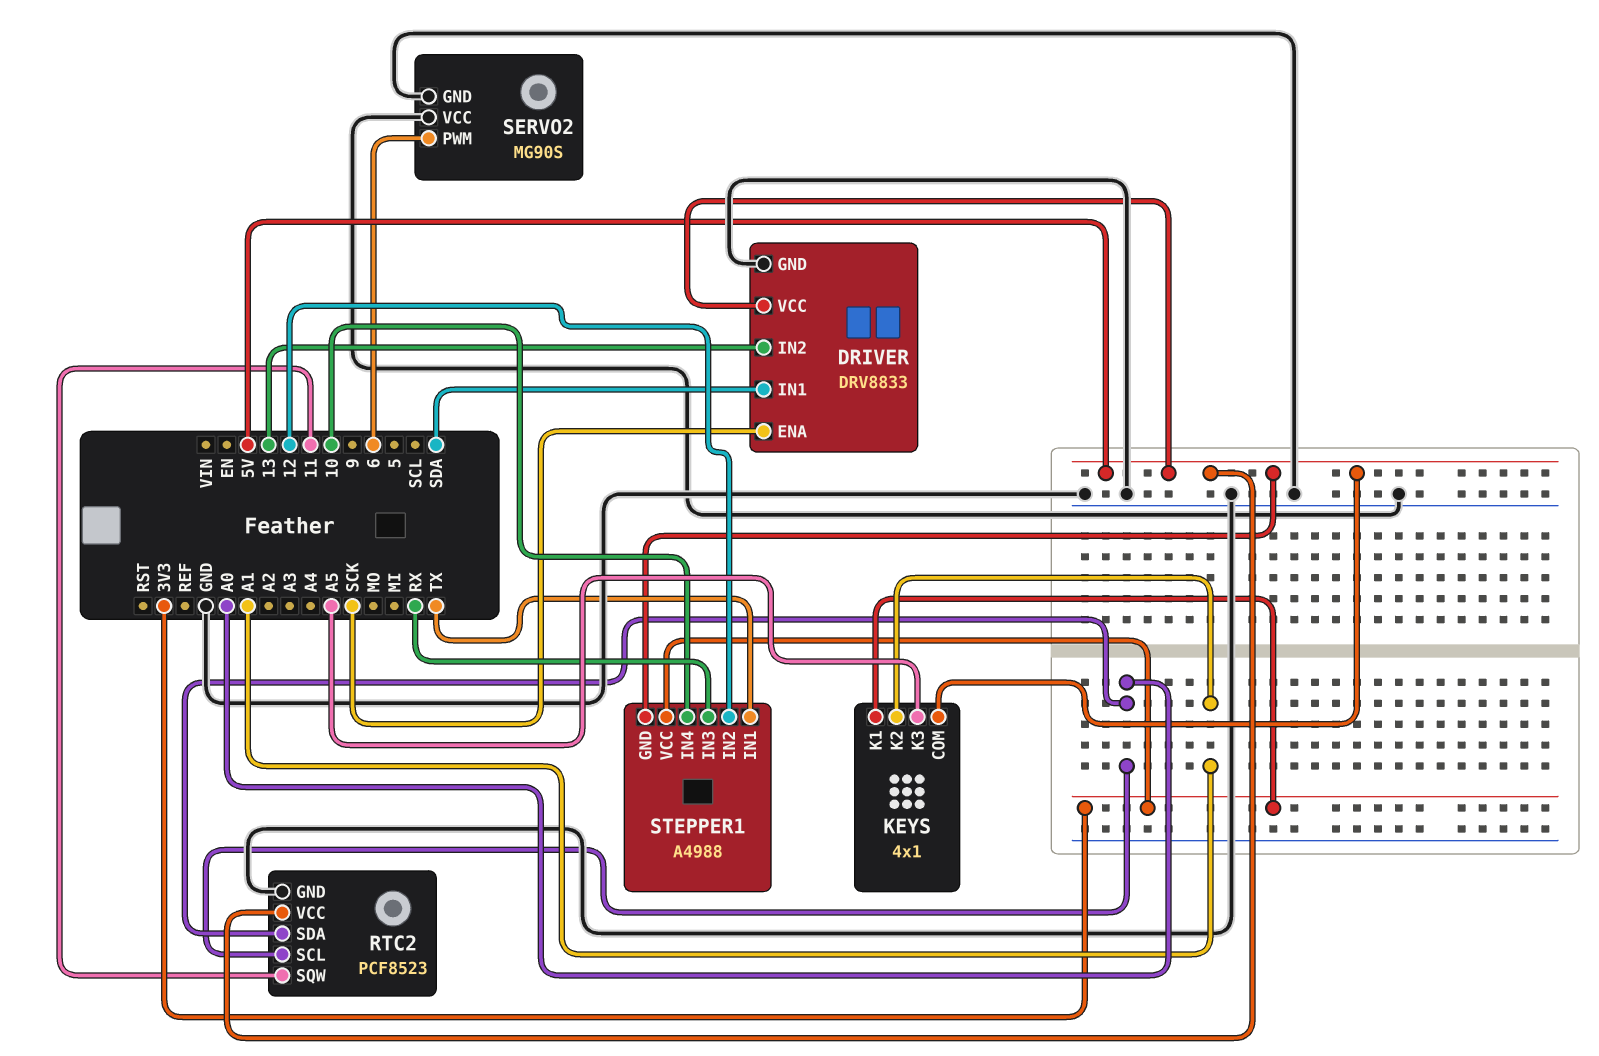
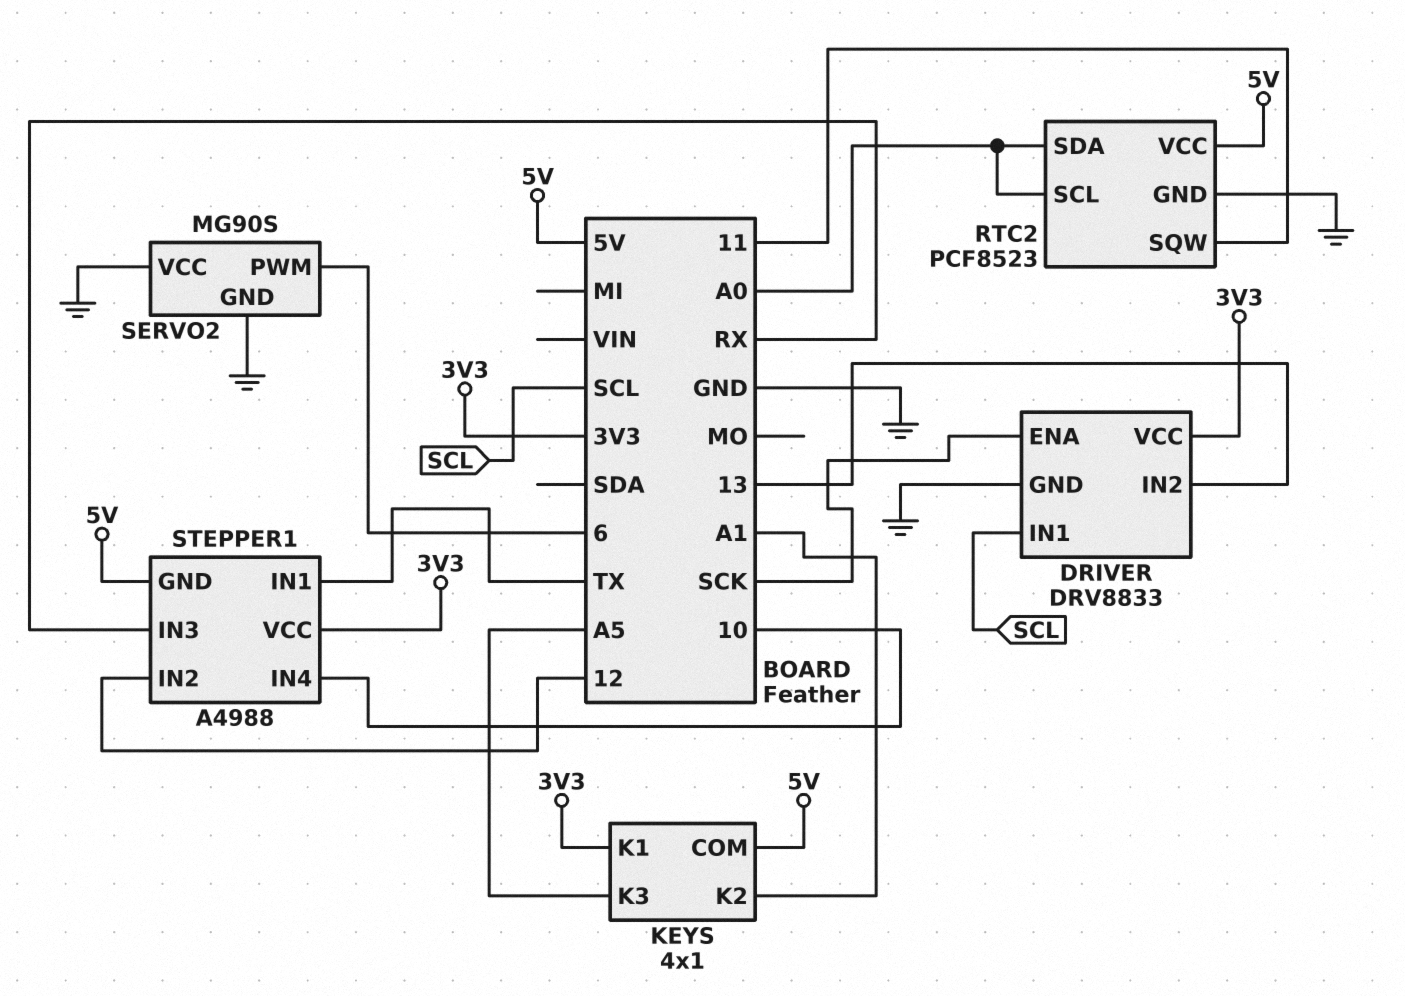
DRIVER pin IN1: SDA -> SCL
DRIVER pin VCC: 5V -> 3V3

